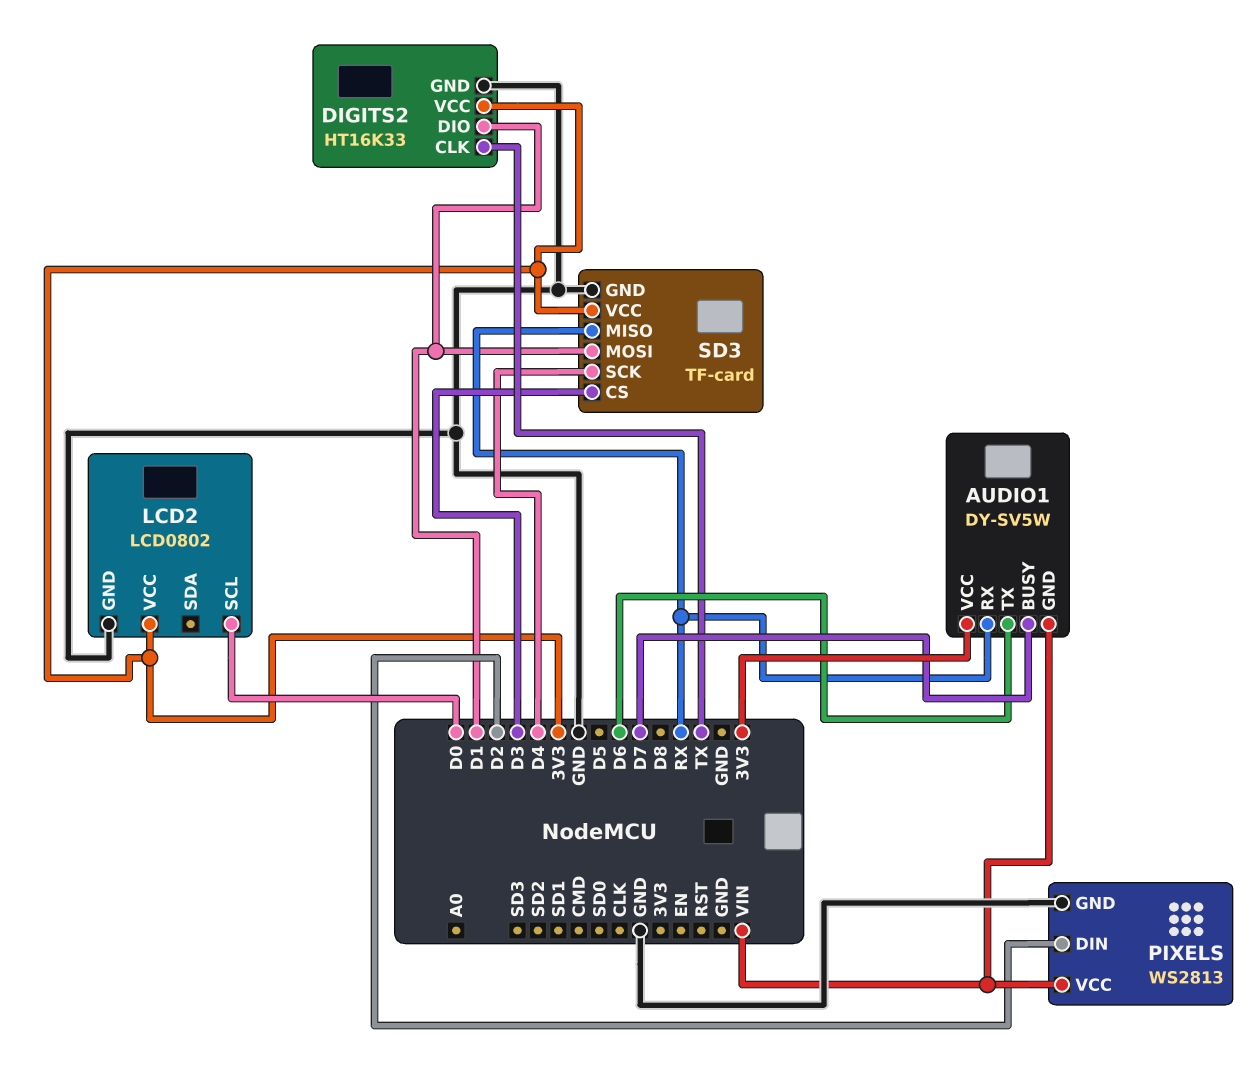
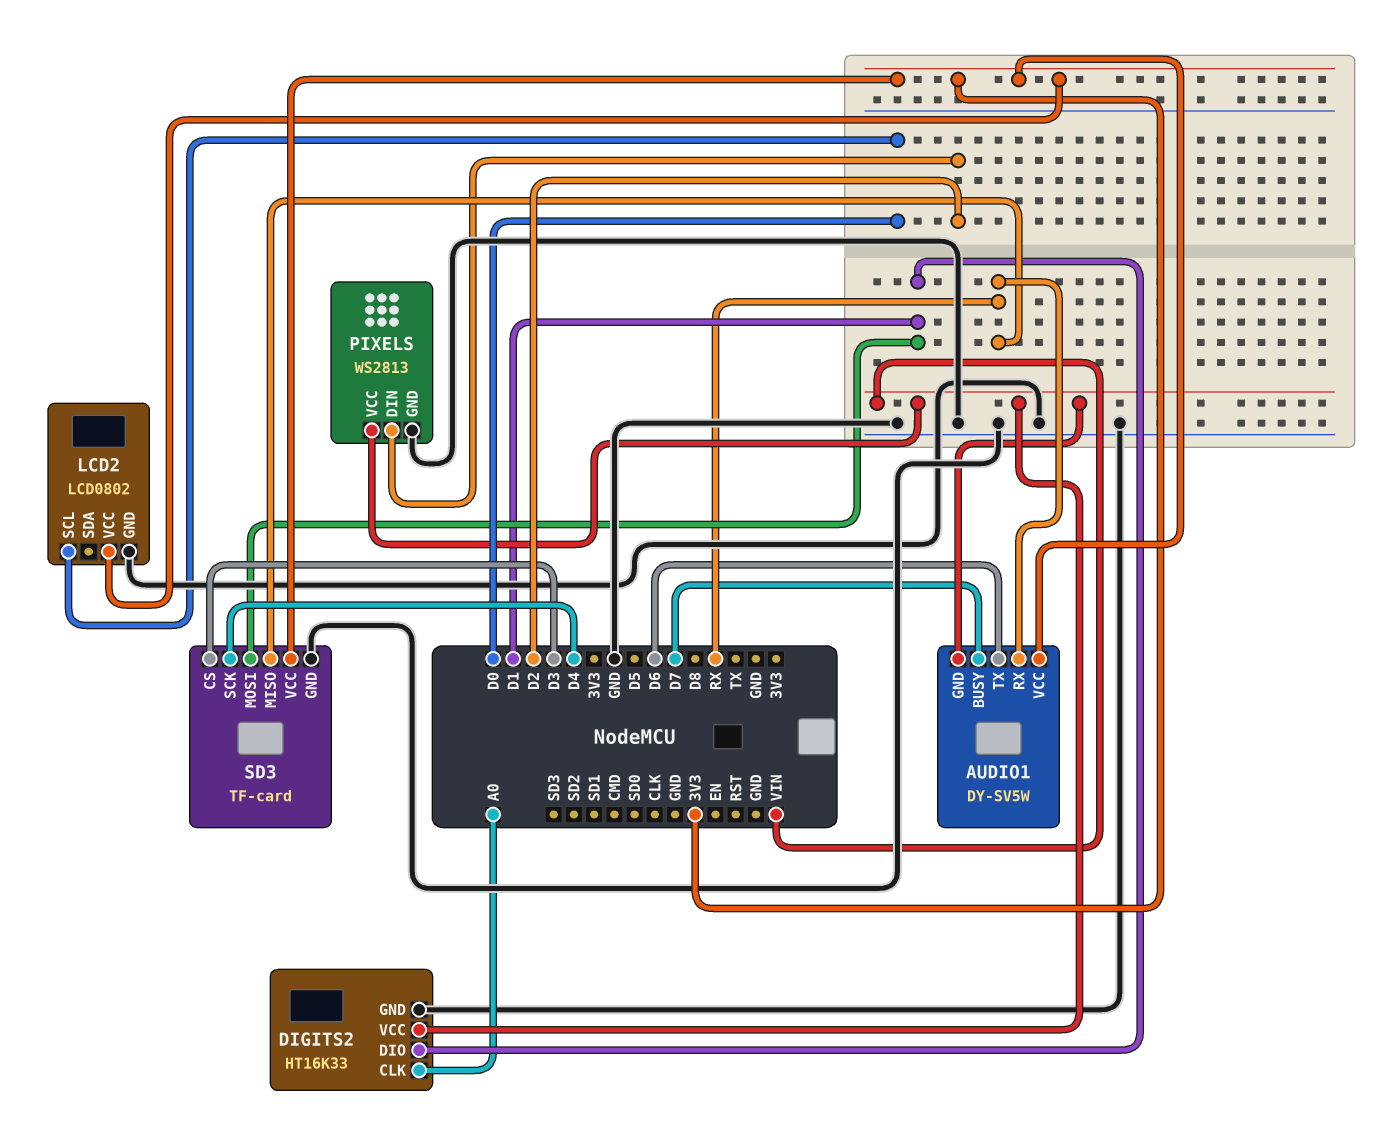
DIGITS2 pin CLK: TX -> A0
DIGITS2 pin VCC: 3V3 -> VIN

